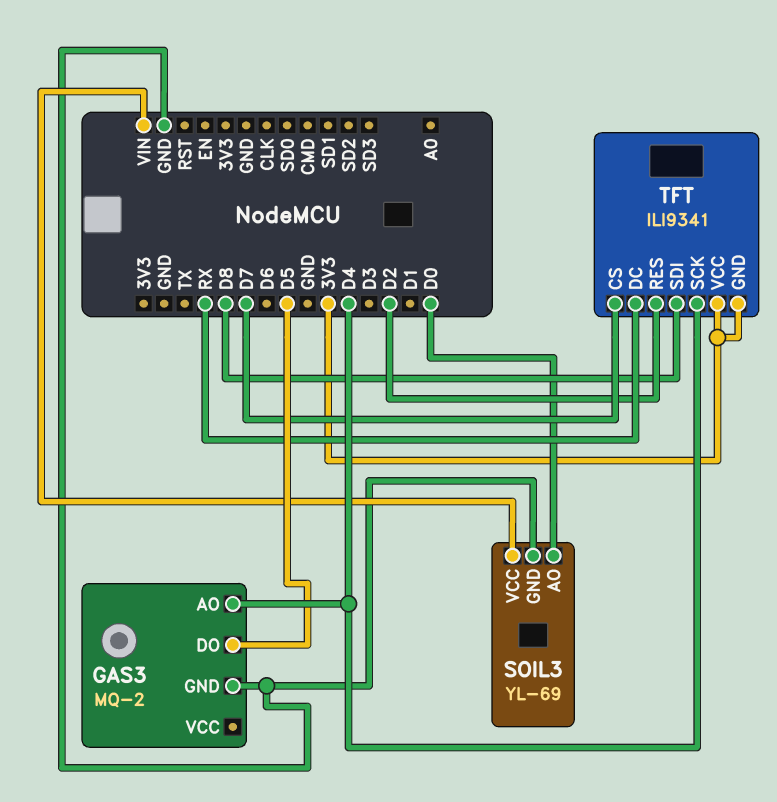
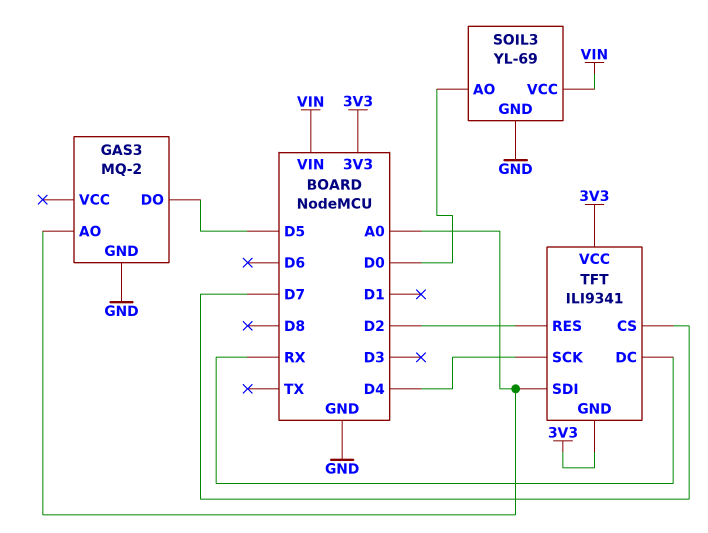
GAS3 pin AO: D4 -> A0
TFT pin SDI: D8 -> A0

